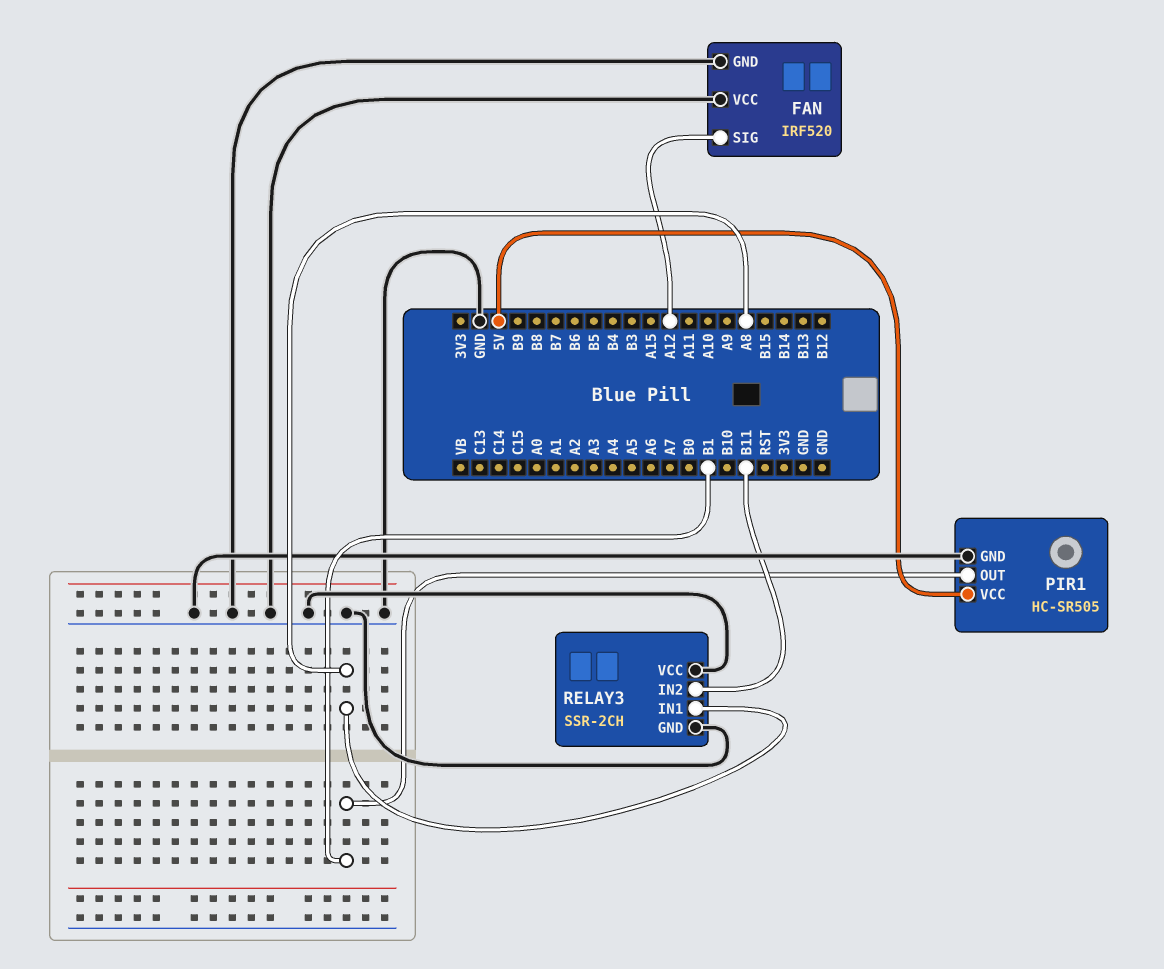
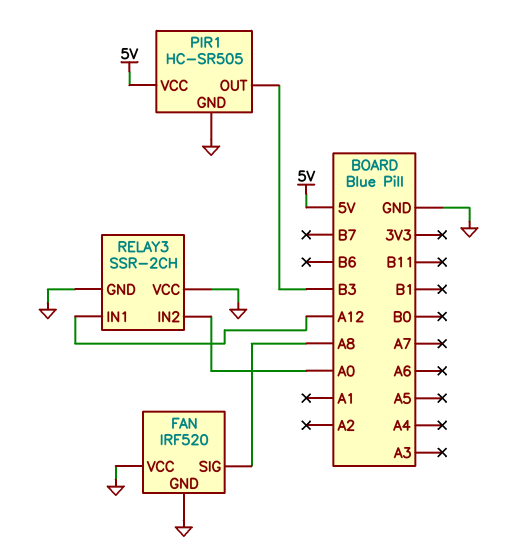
FAN pin SIG: A12 -> A8
PIR1 pin OUT: B1 -> B3
RELAY3 pin IN1: A8 -> A12
RELAY3 pin IN2: B11 -> A0

